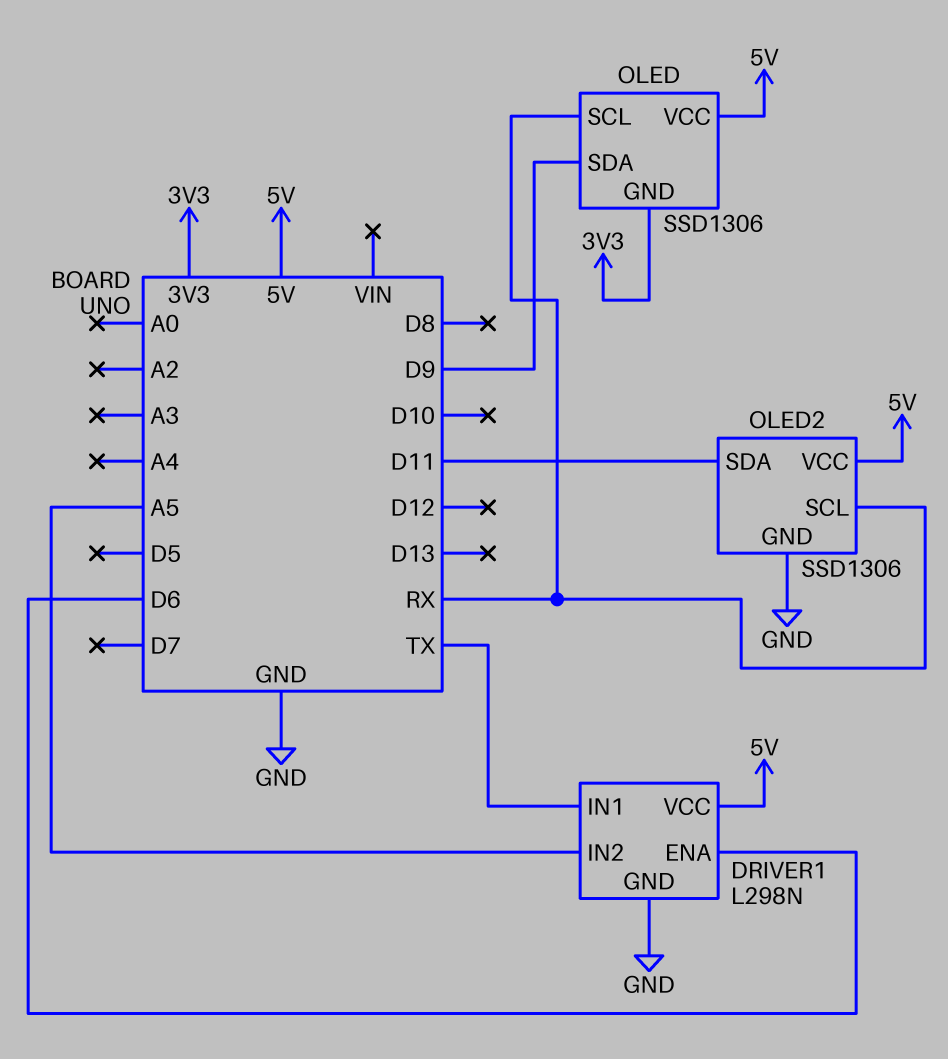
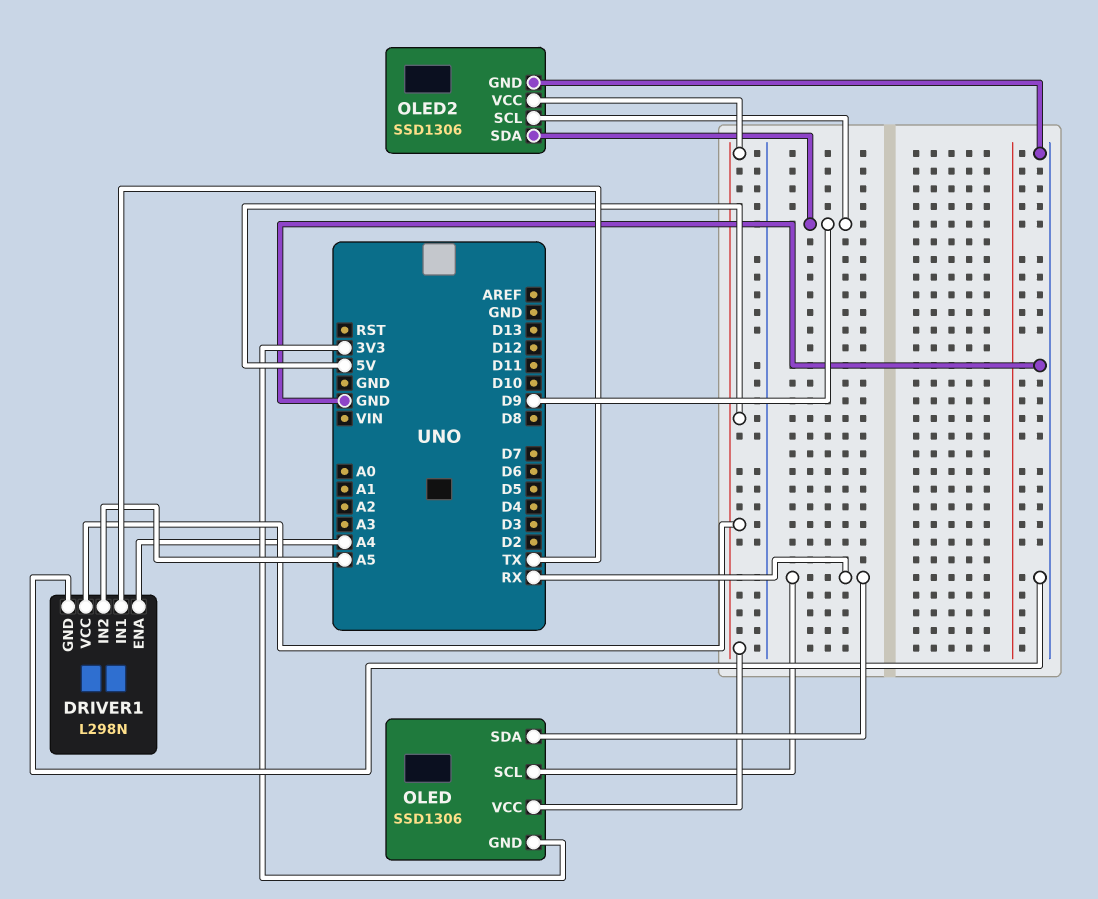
DRIVER1 pin ENA: D6 -> A4
OLED pin SDA: D9 -> RX
OLED2 pin SCL: RX -> D9
OLED2 pin SDA: D11 -> D9

